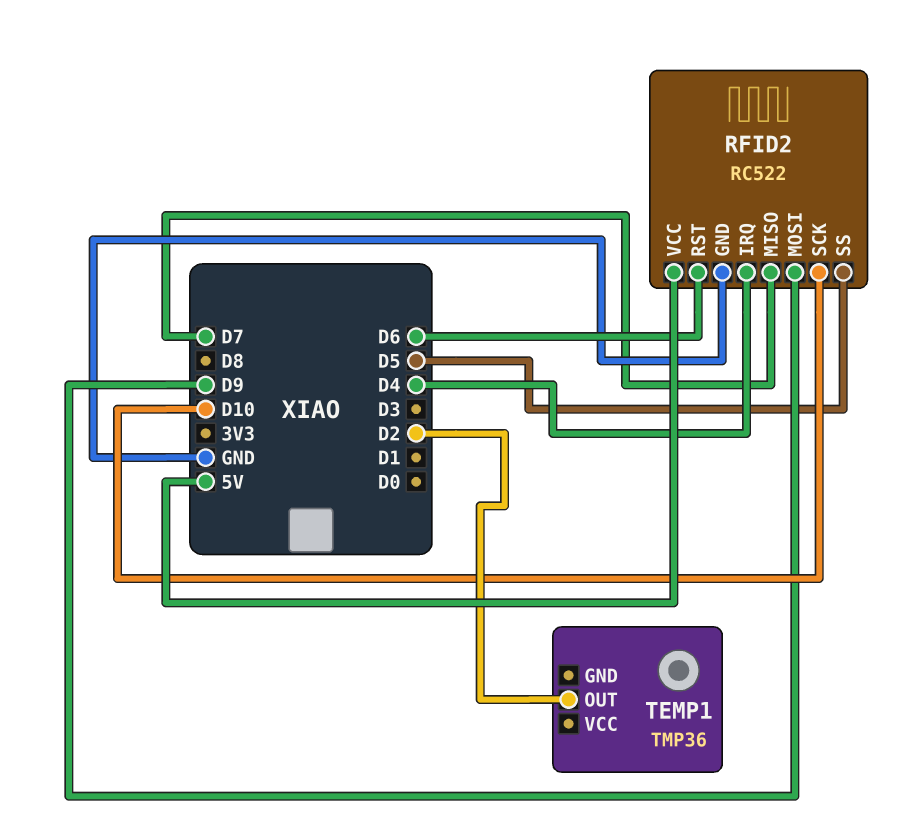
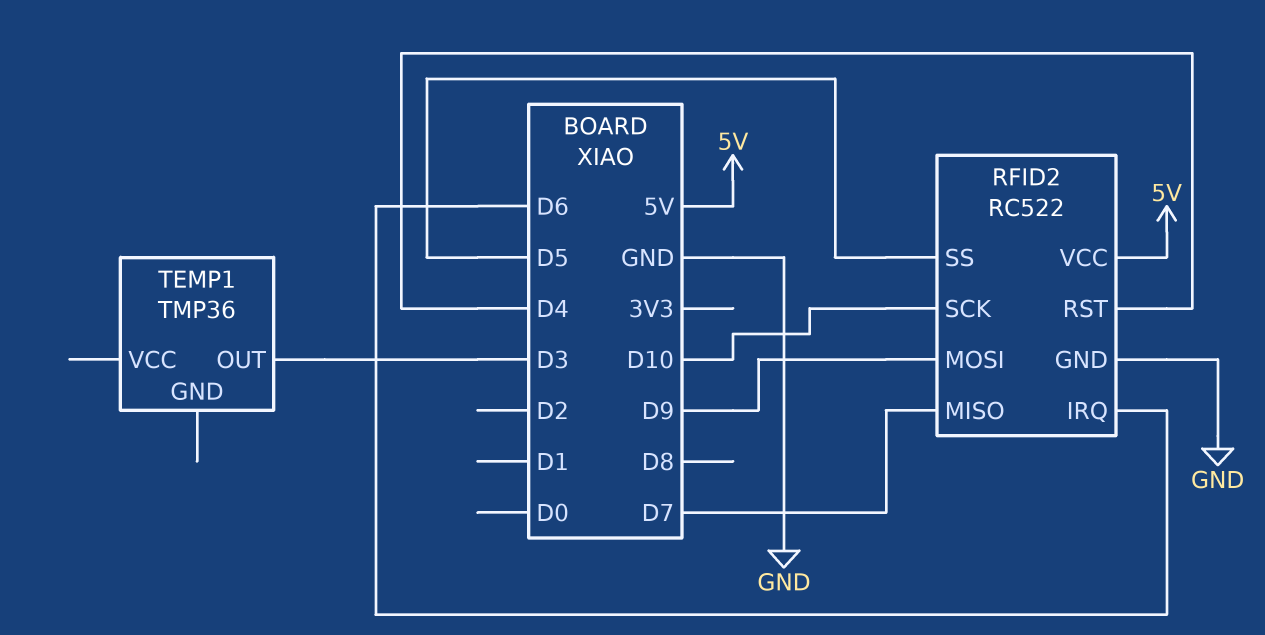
RFID2 pin IRQ: D4 -> D6
RFID2 pin RST: D6 -> D4
TEMP1 pin OUT: D2 -> D3

